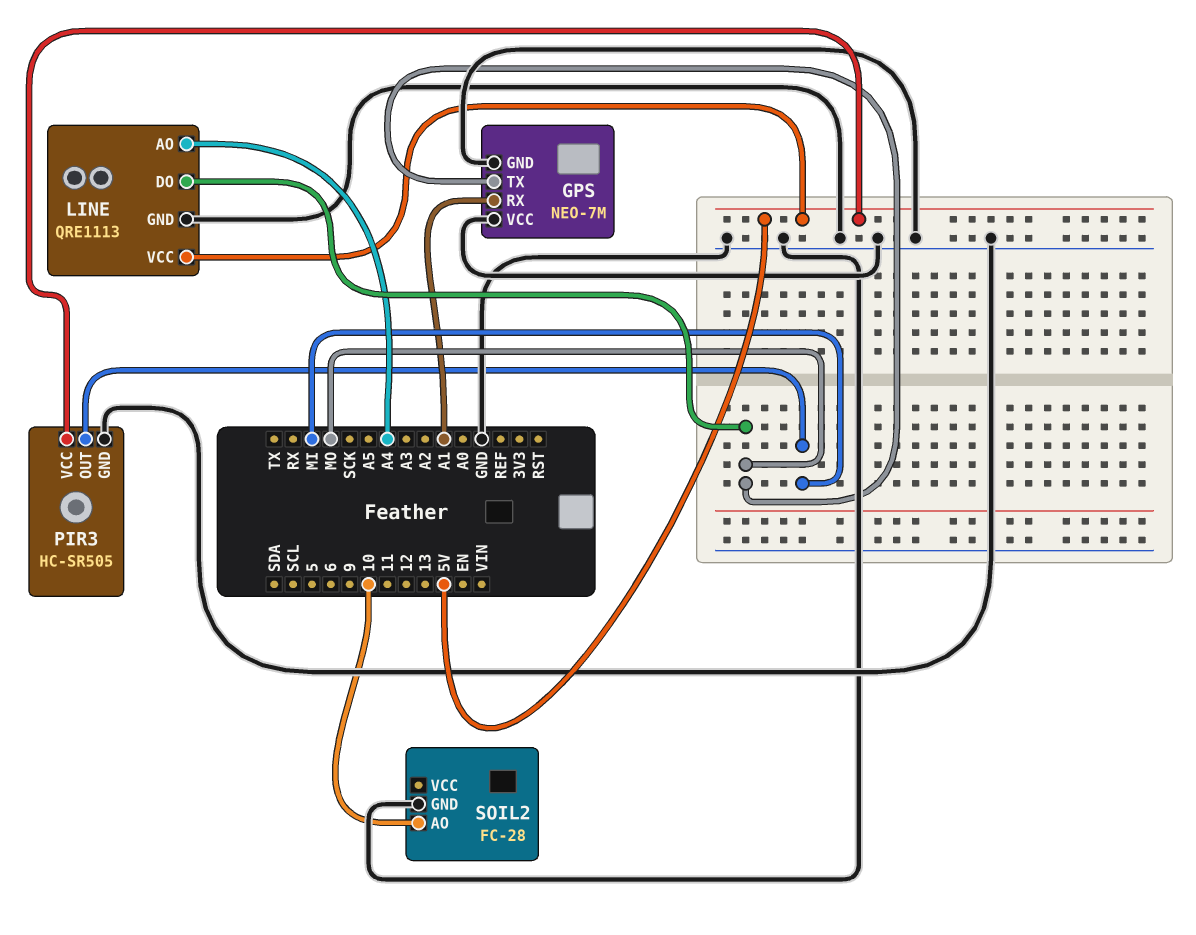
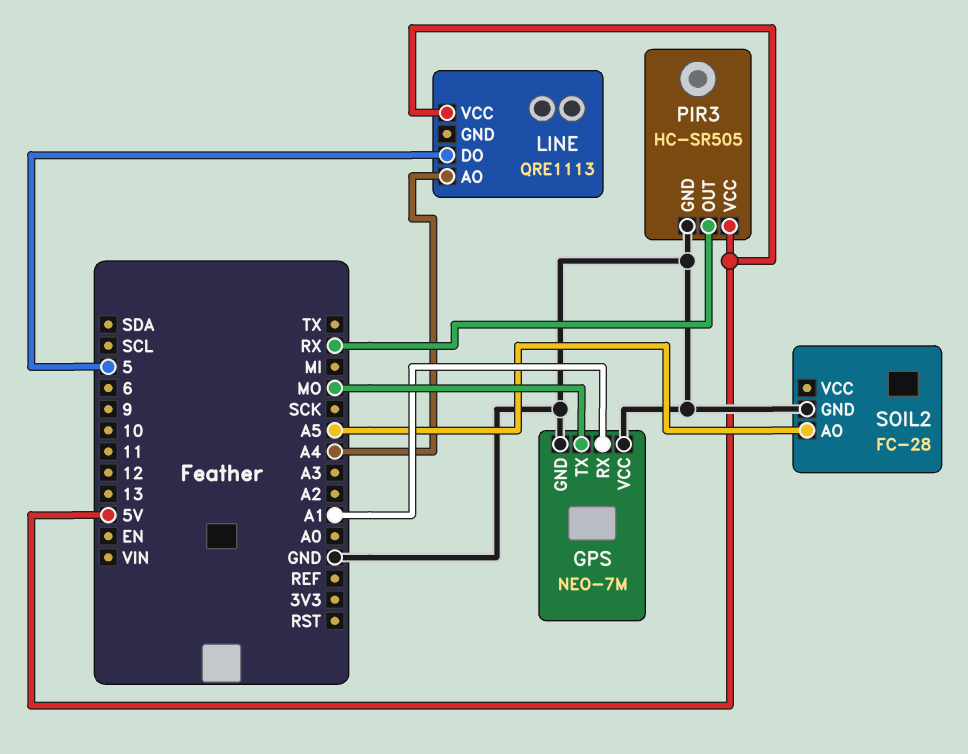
LINE pin DO: MO -> 5
LINE pin GND: GND -> none
PIR3 pin OUT: MI -> RX
SOIL2 pin AO: 10 -> A5

